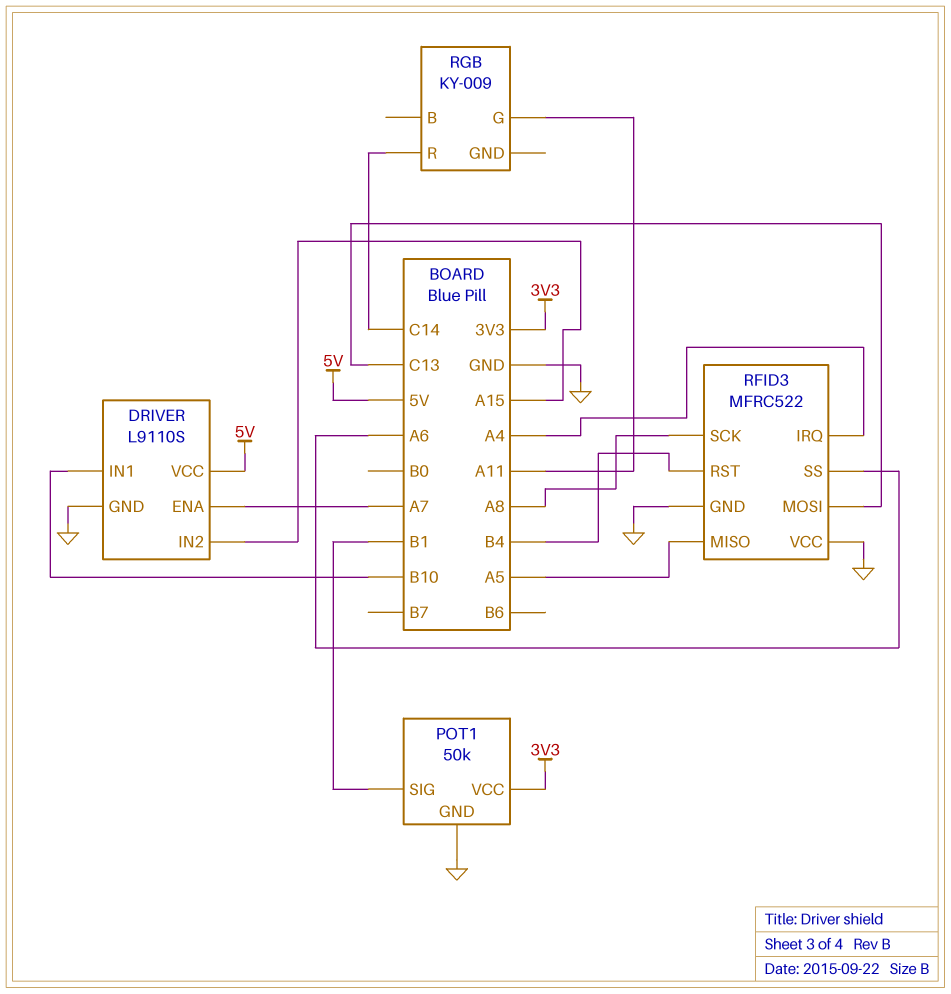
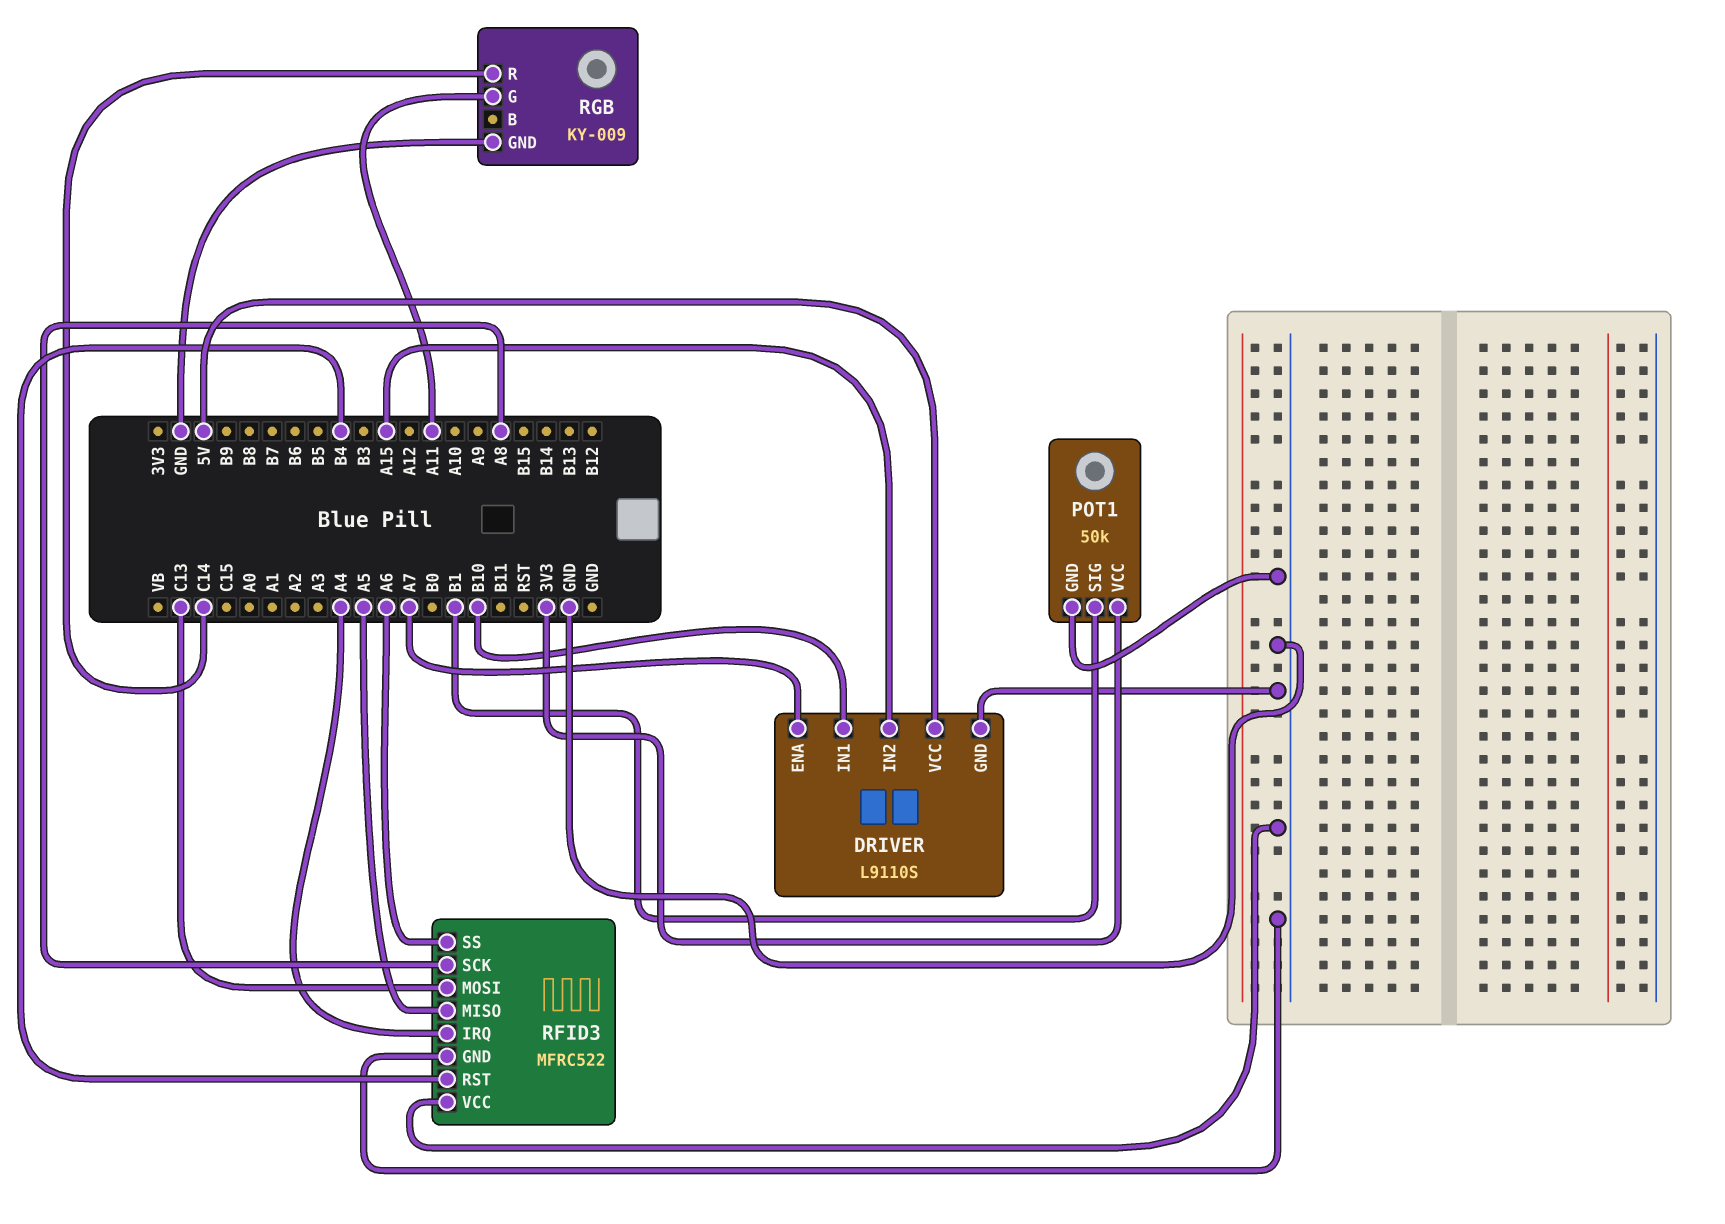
RGB pin GND: none -> GND

